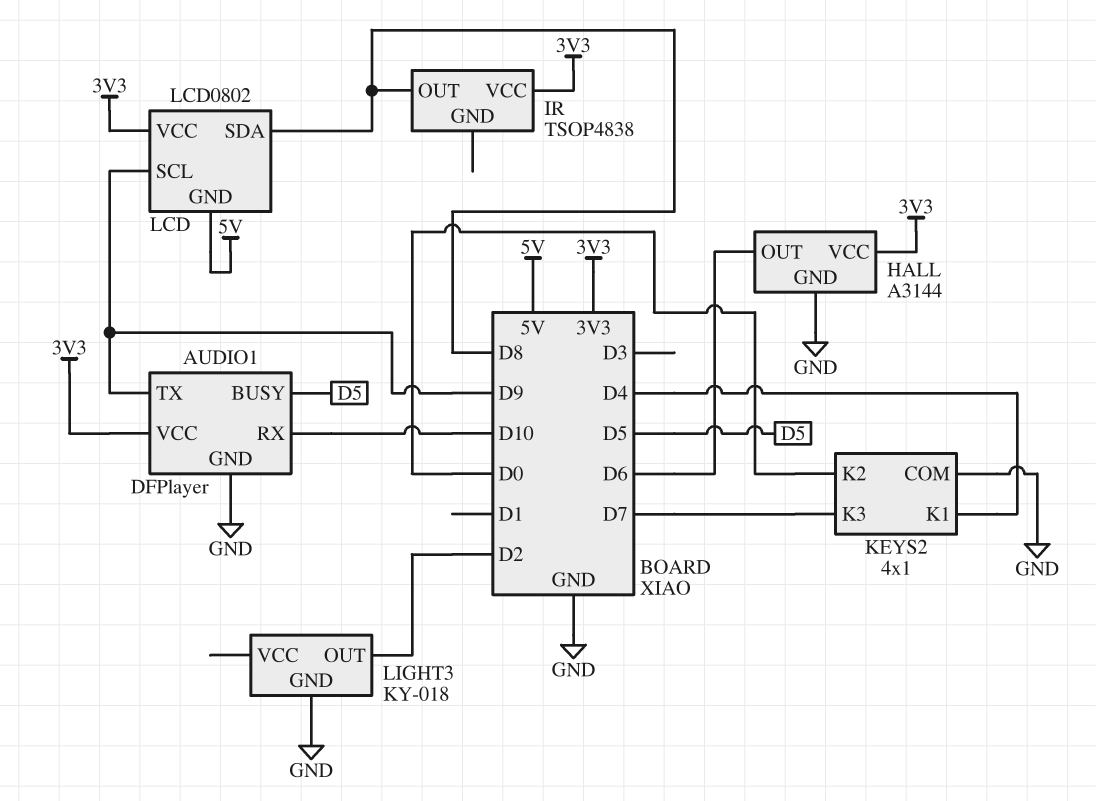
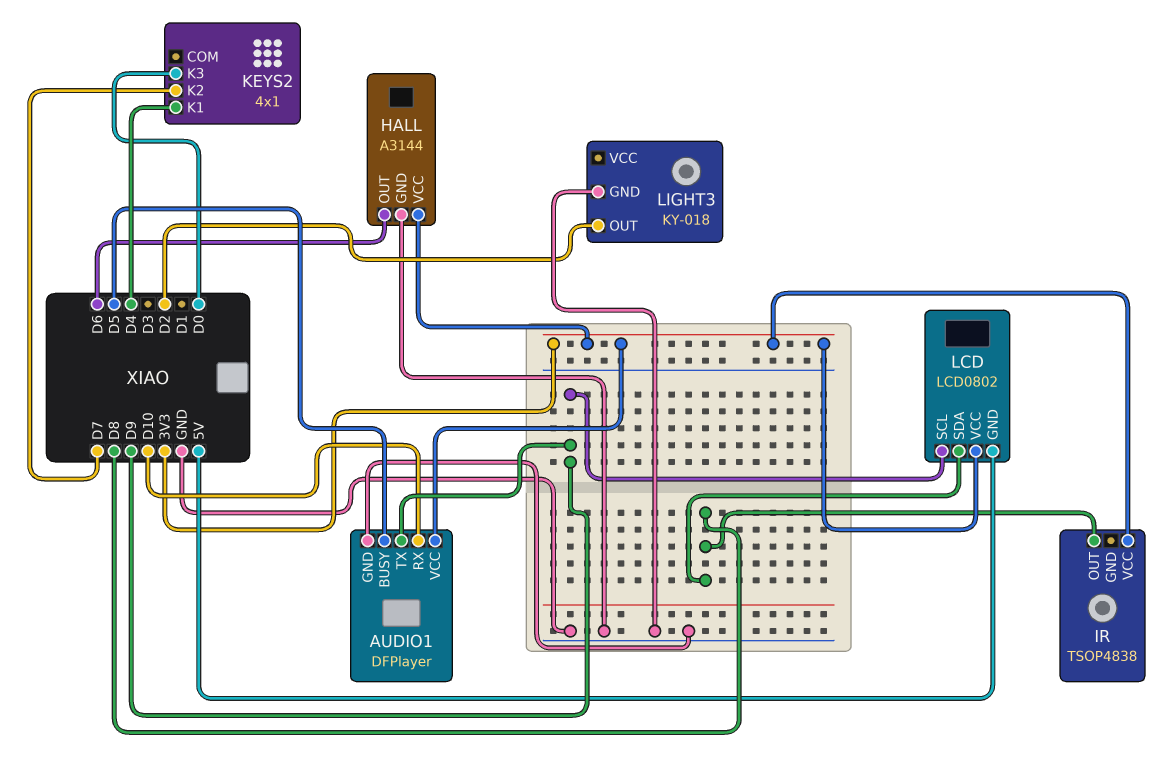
KEYS2 pin COM: GND -> none
KEYS2 pin K2: D0 -> D7
KEYS2 pin K3: D7 -> D0

